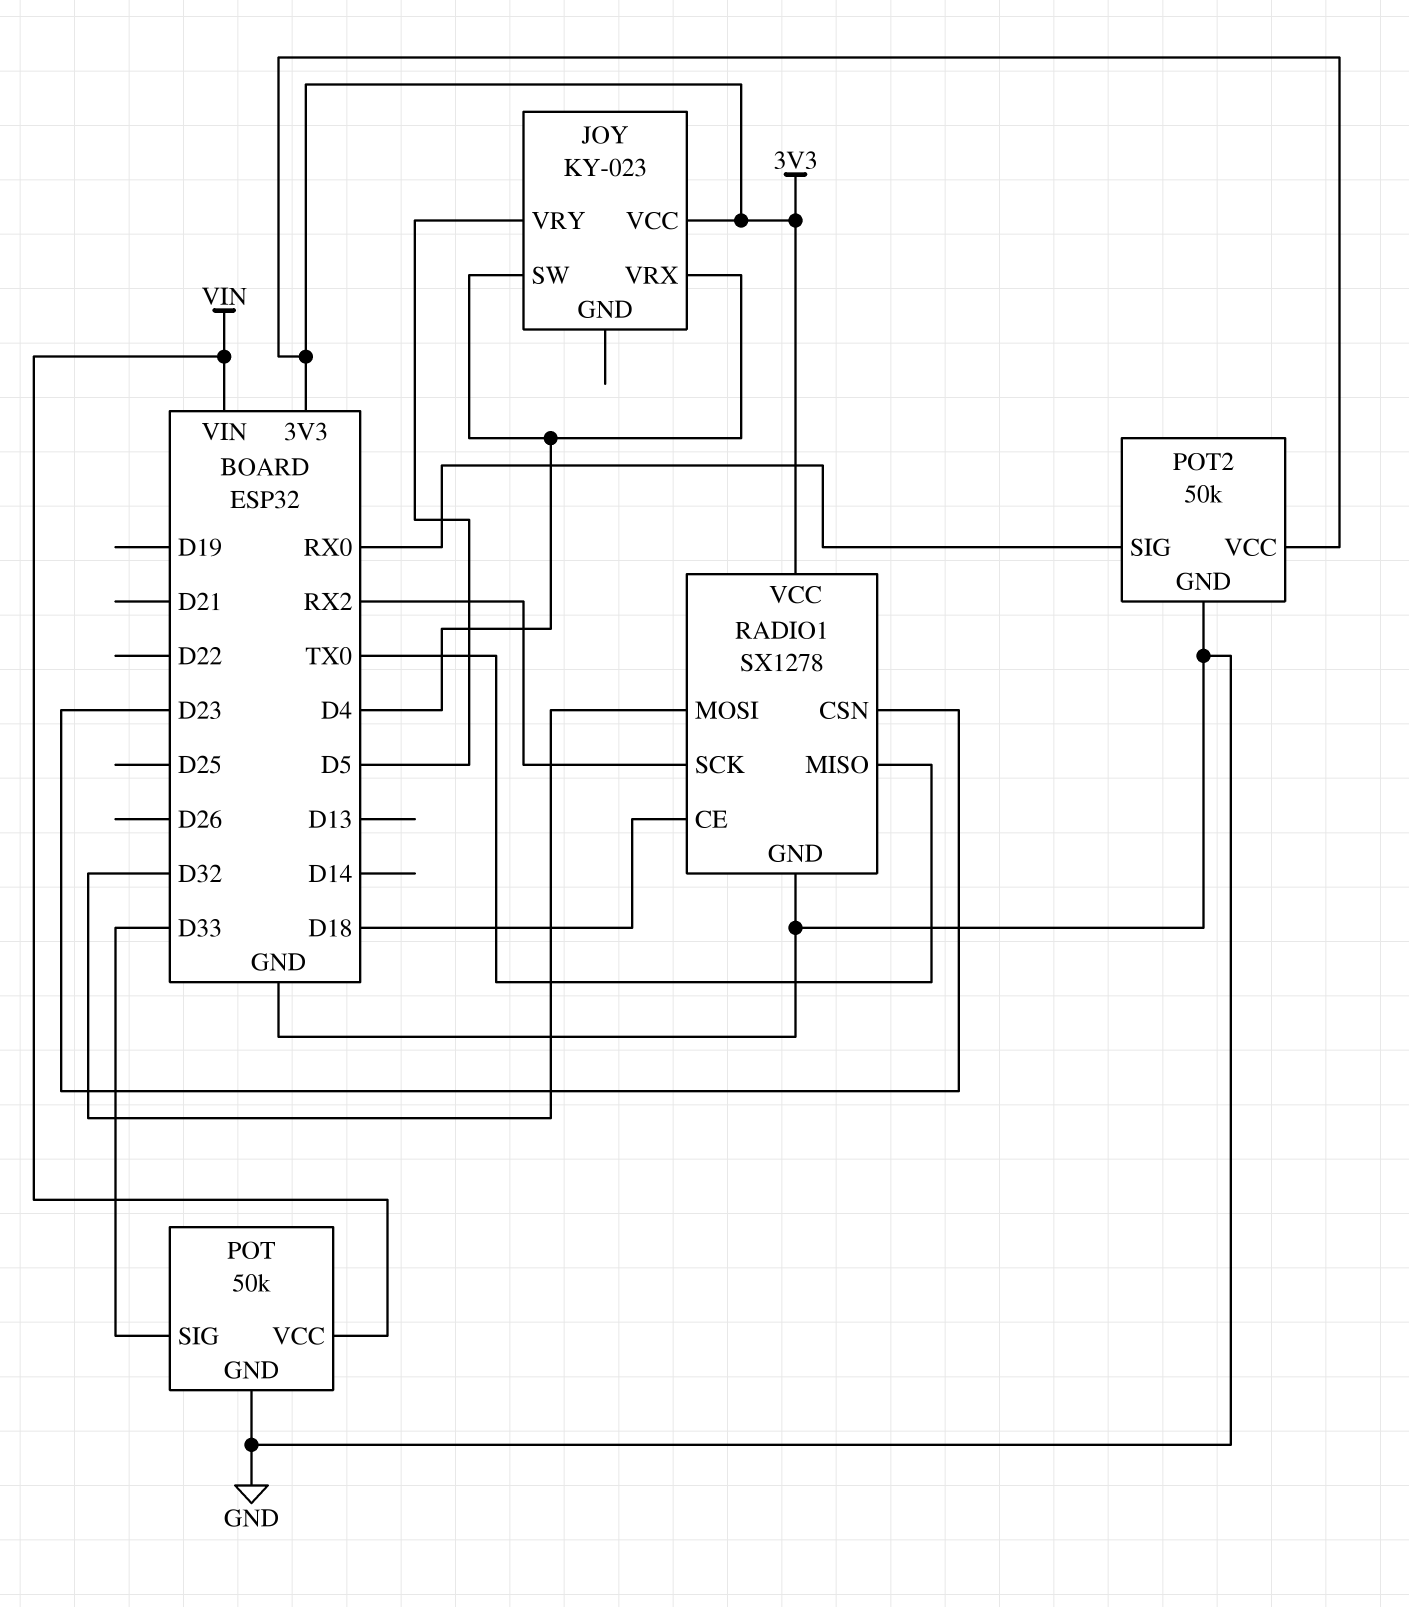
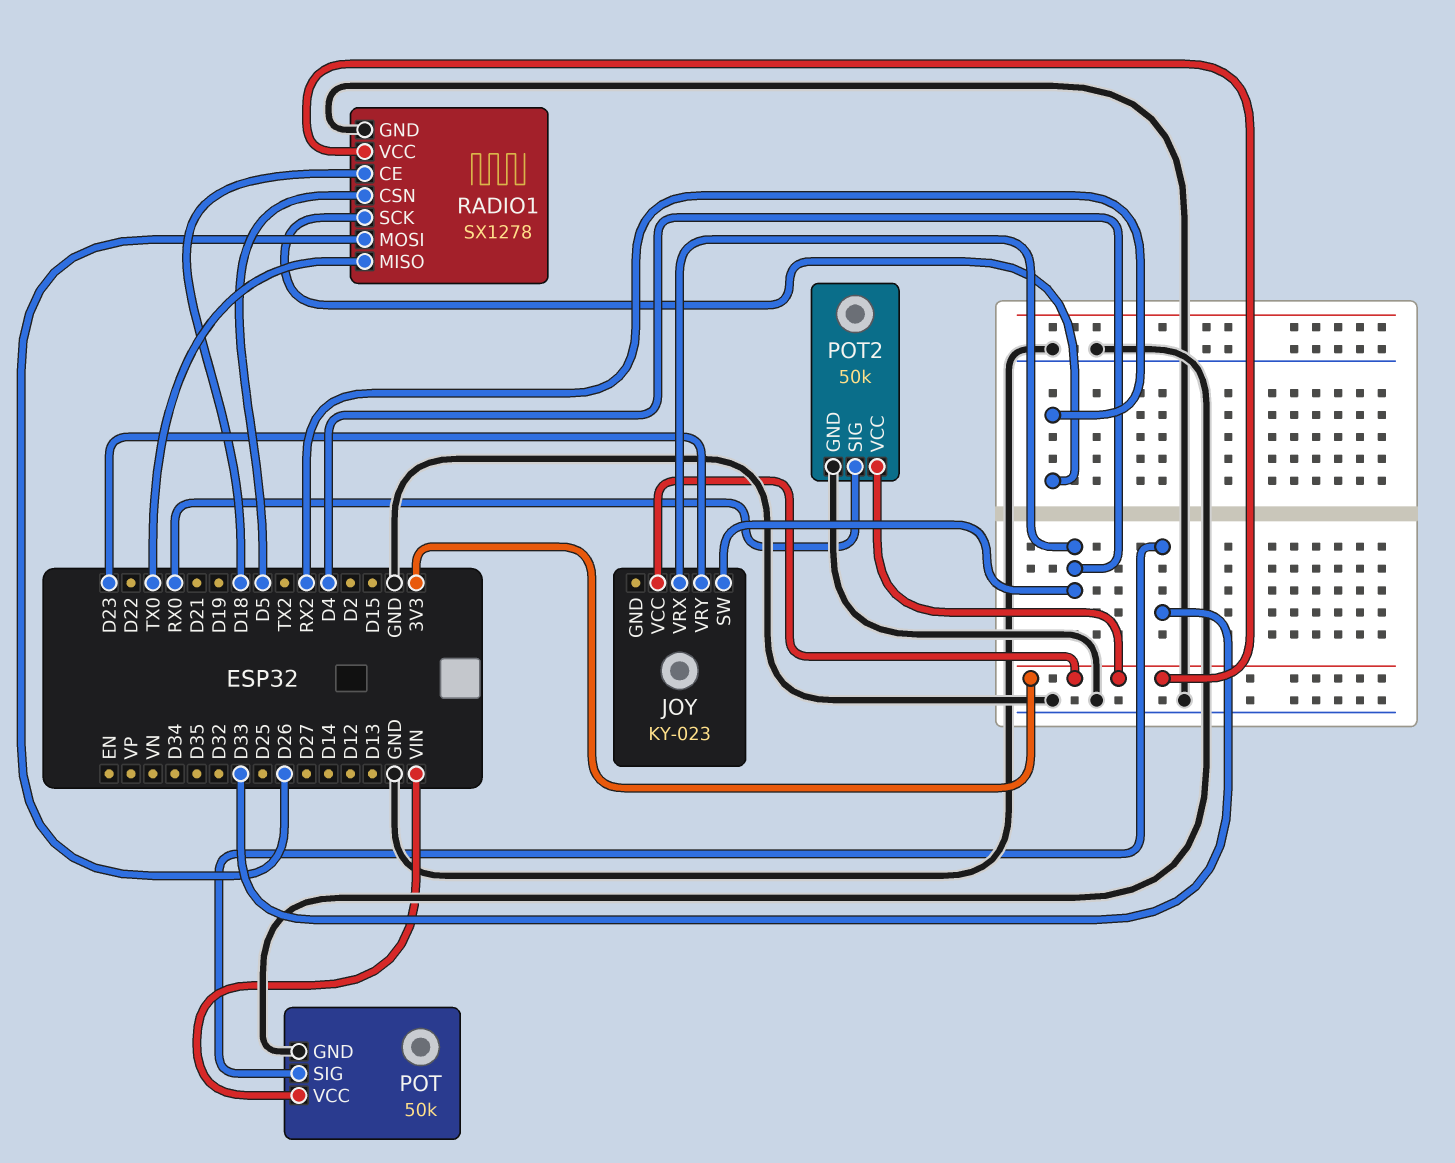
JOY pin VRY: D5 -> D23
RADIO1 pin CSN: D23 -> D5
RADIO1 pin MOSI: D32 -> D26

